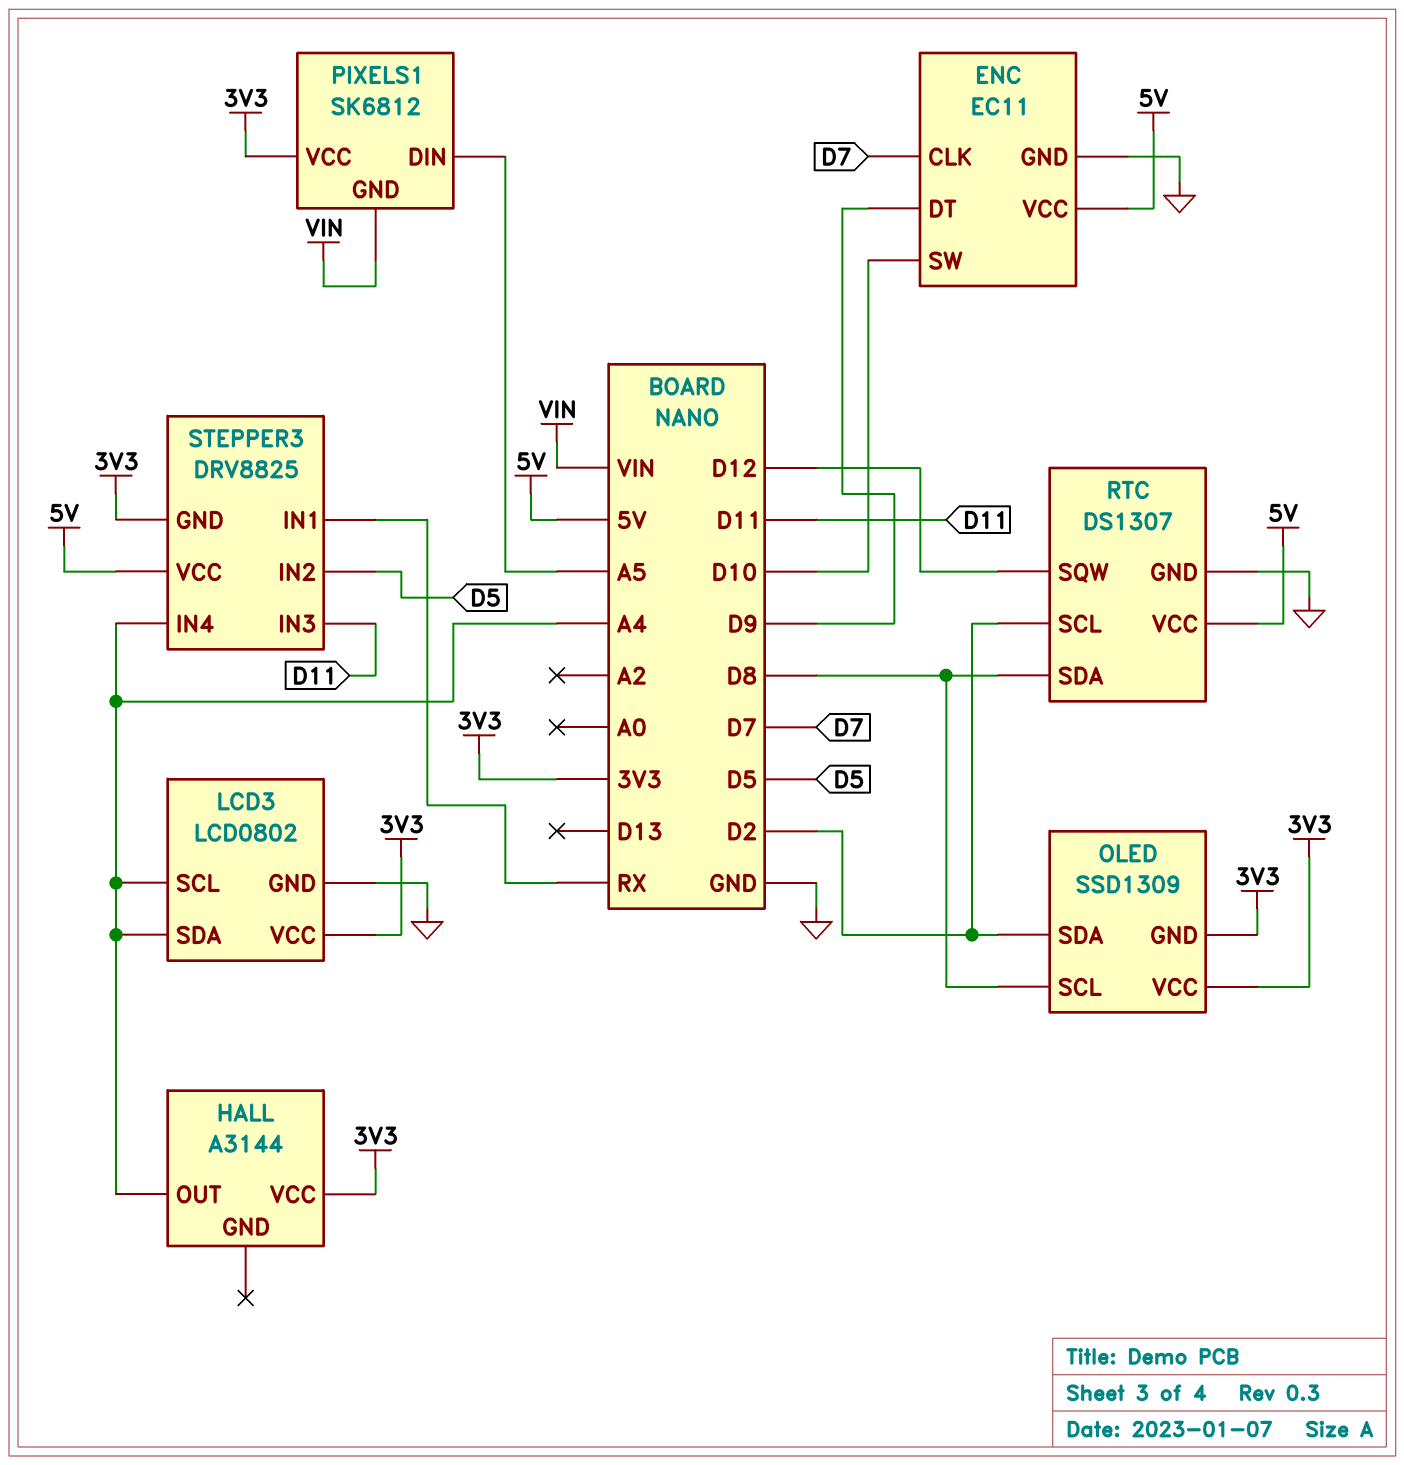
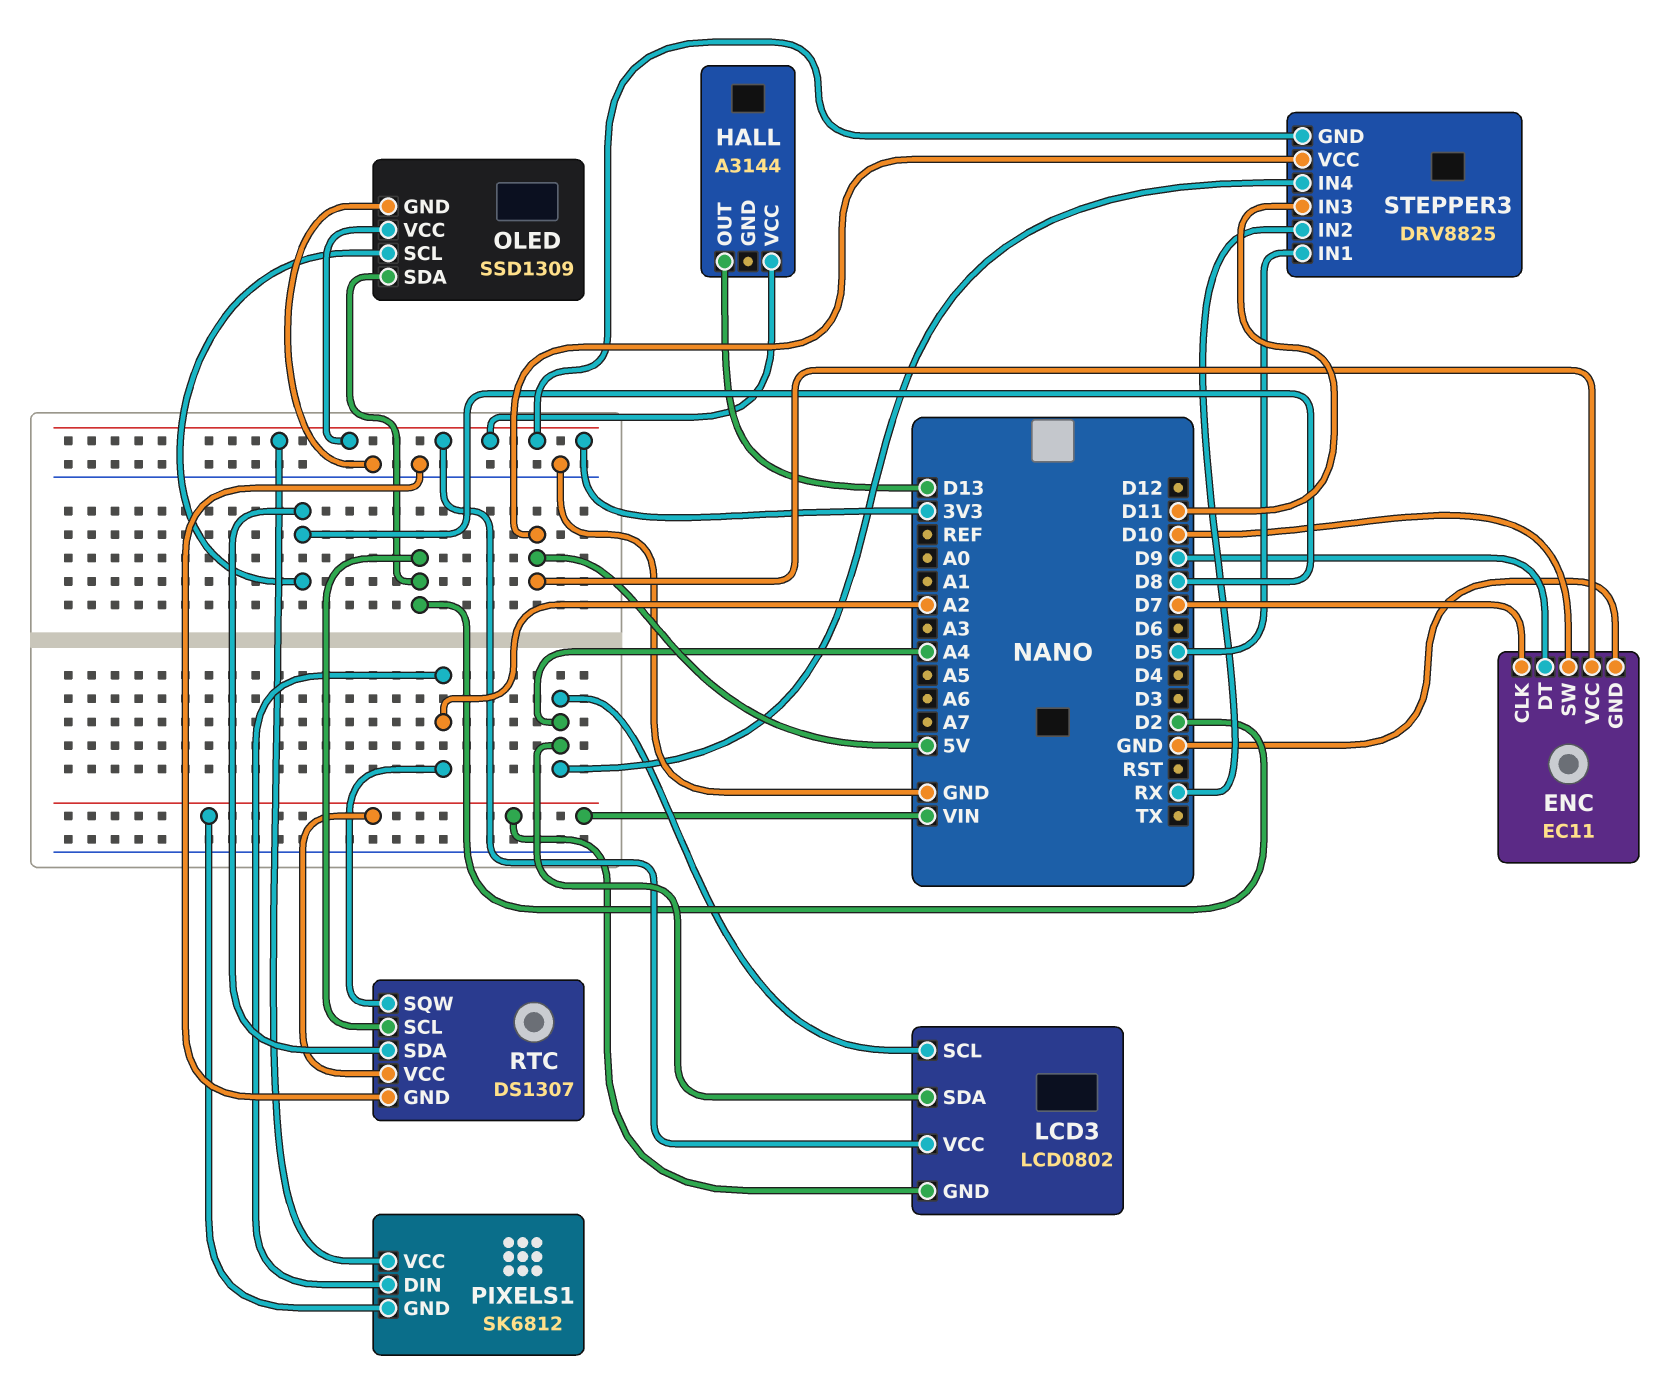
HALL pin OUT: A4 -> D13
LCD3 pin GND: GND -> VIN
OLED pin GND: 3V3 -> GND
PIXELS1 pin DIN: A5 -> A2
RTC pin SQW: D12 -> A2
RTC pin VCC: 5V -> VIN
STEPPER3 pin IN1: RX -> D5
STEPPER3 pin IN2: D5 -> RX

